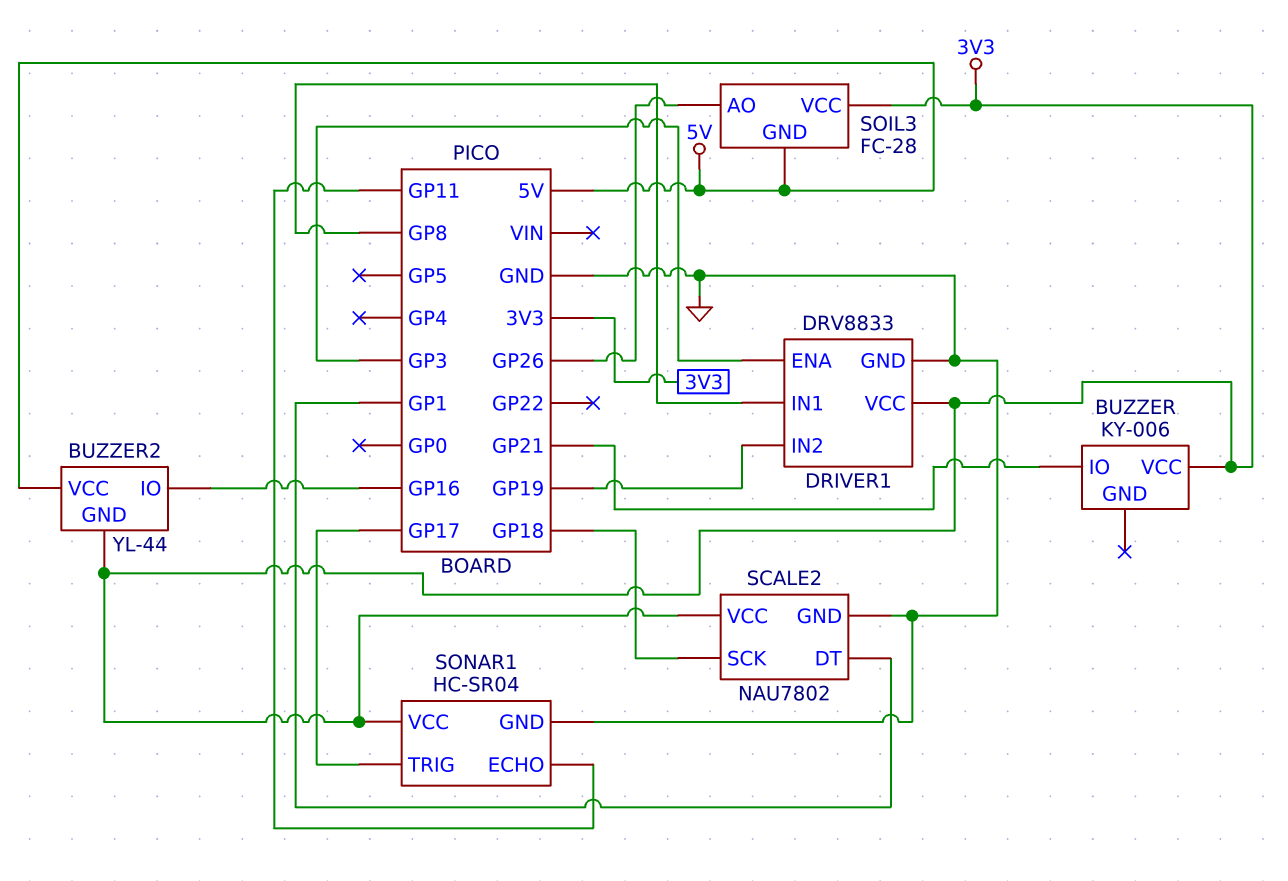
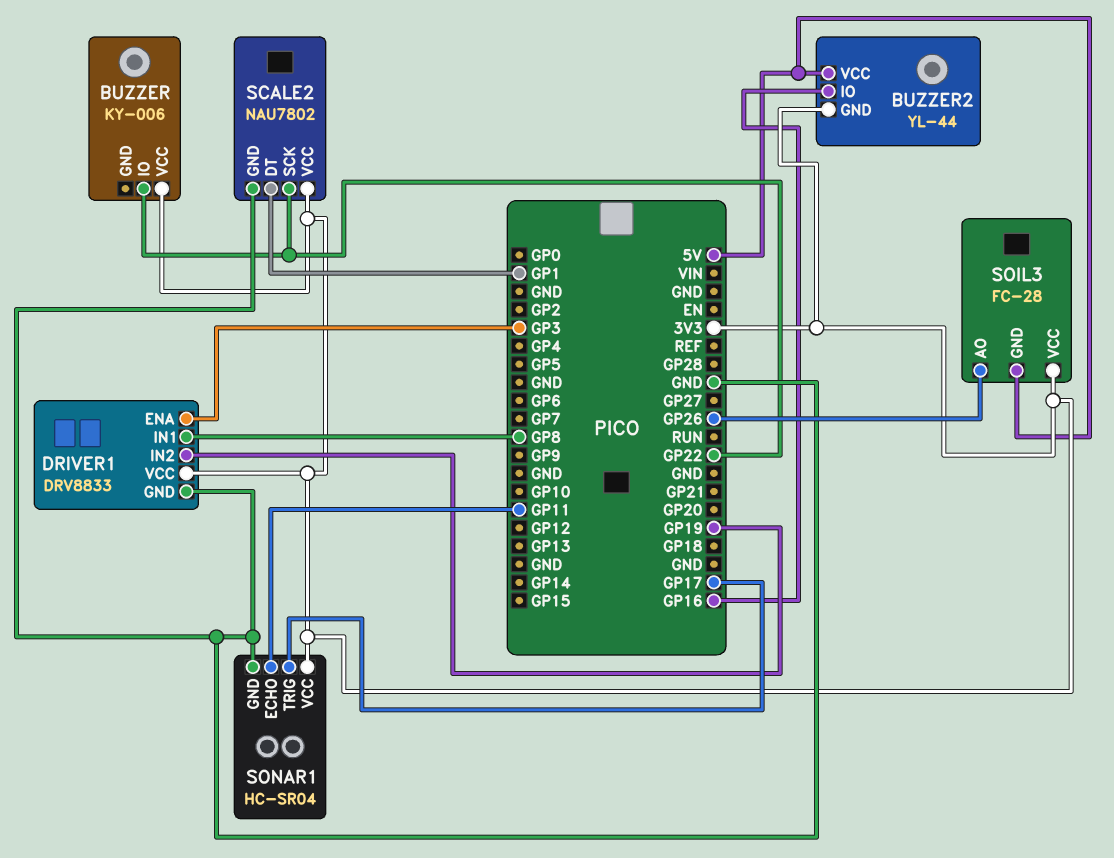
BUZZER pin IO: GP21 -> GP22
SCALE2 pin SCK: GP18 -> GP22

